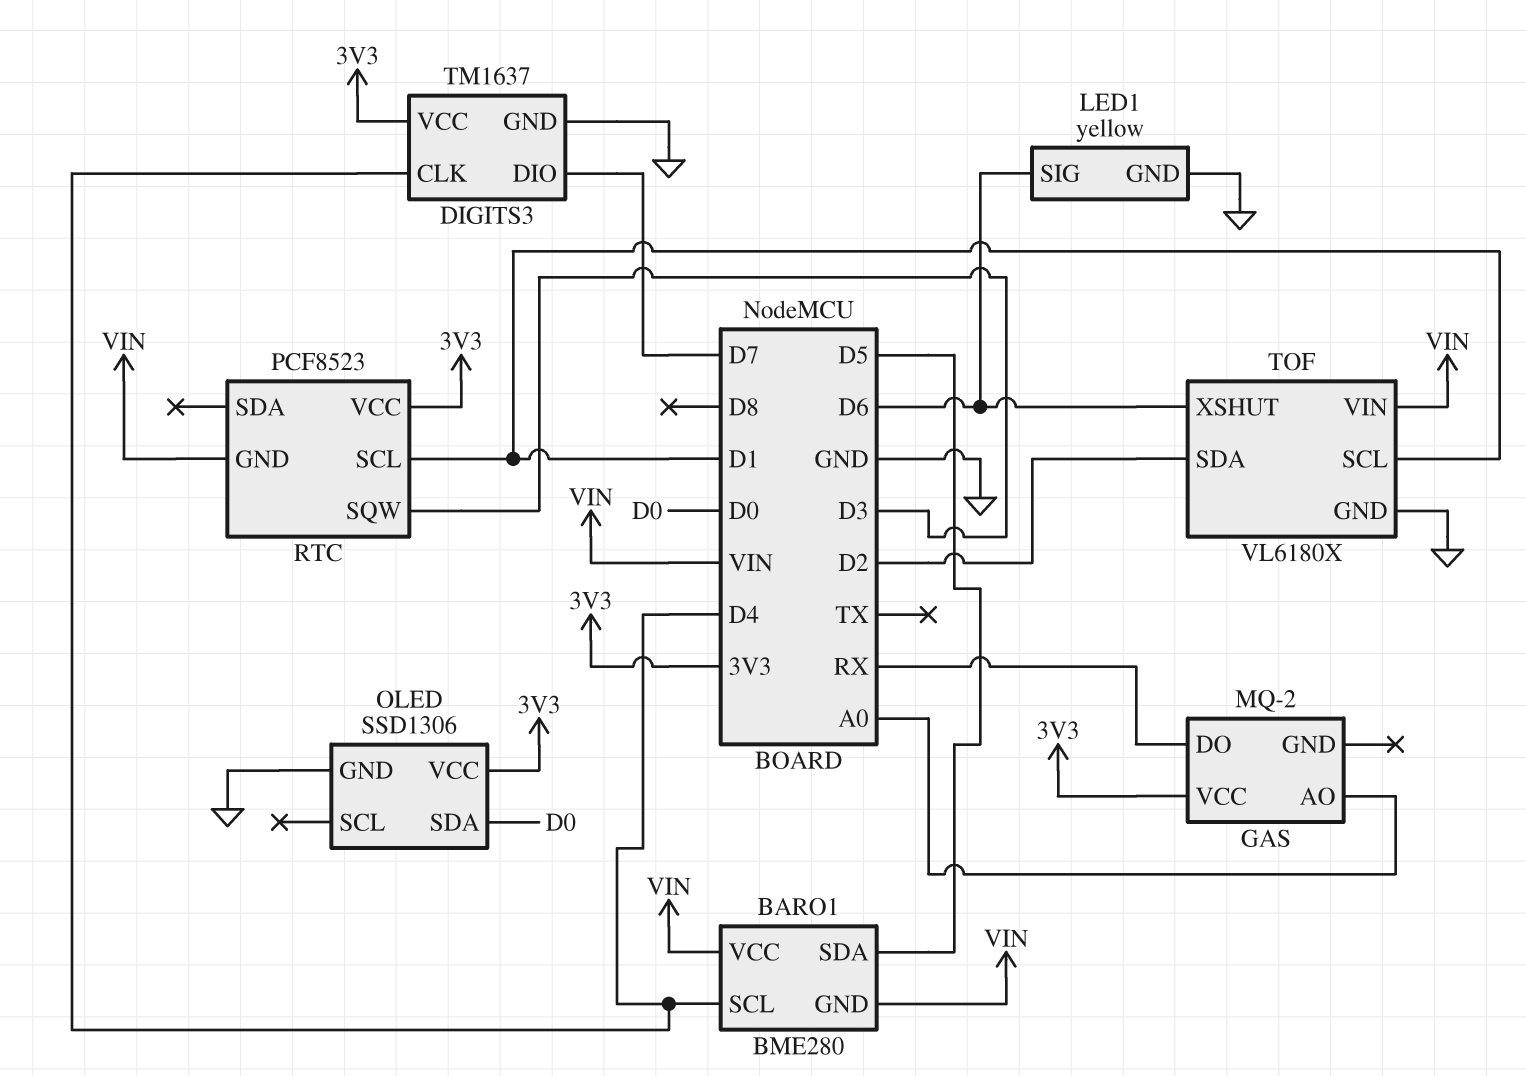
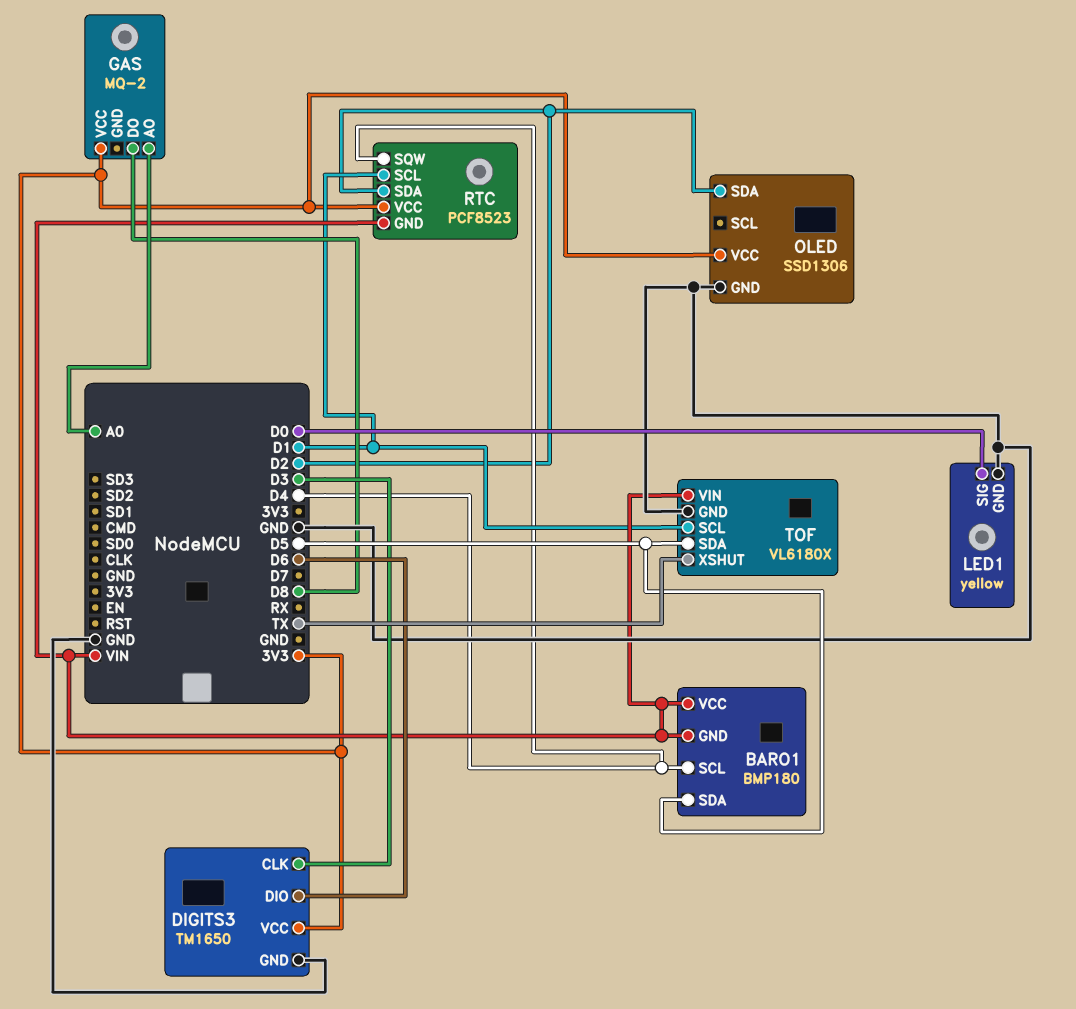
BARO1: BME280 -> BMP180
DIGITS3: TM1637 -> TM1650
DIGITS3 pin CLK: D4 -> D3
DIGITS3 pin DIO: D7 -> D6
GAS pin DO: RX -> D8
LED1 pin SIG: D6 -> D0
OLED pin SDA: D0 -> D2
RTC pin SDA: none -> D2
RTC pin SQW: D3 -> D4
TOF pin SDA: D2 -> D5
TOF pin XSHUT: D6 -> TX

